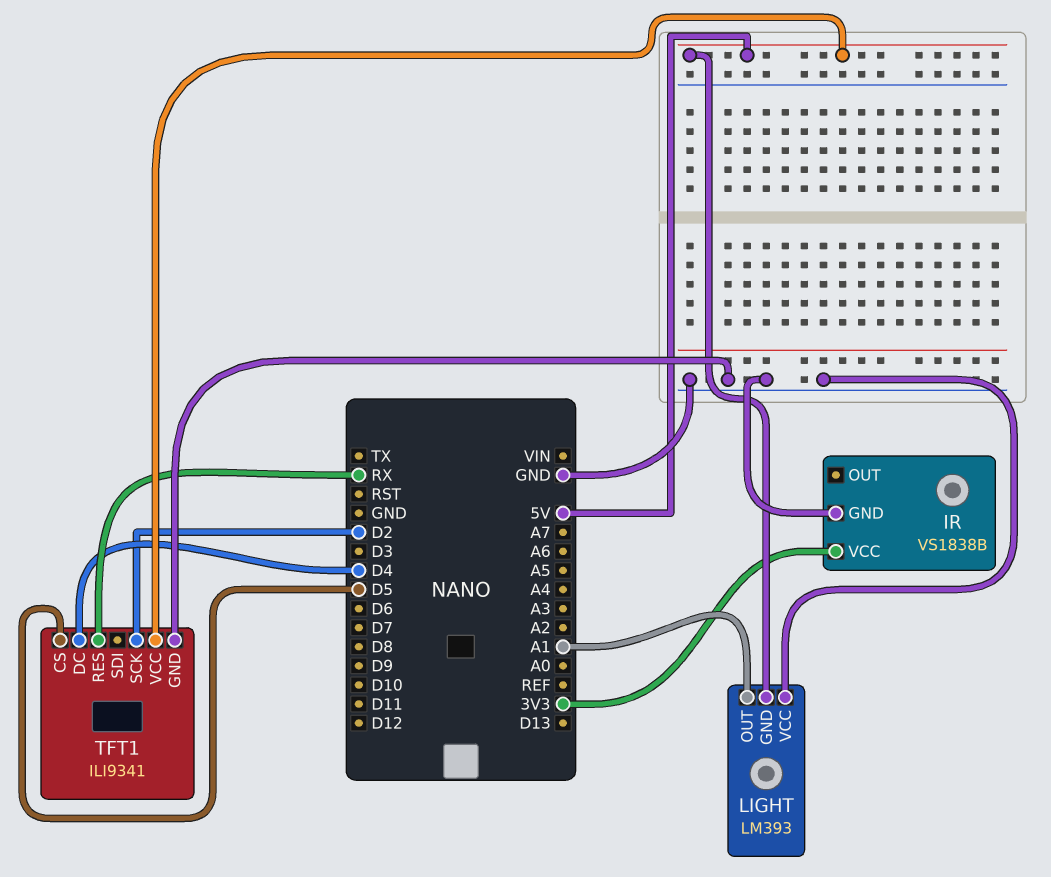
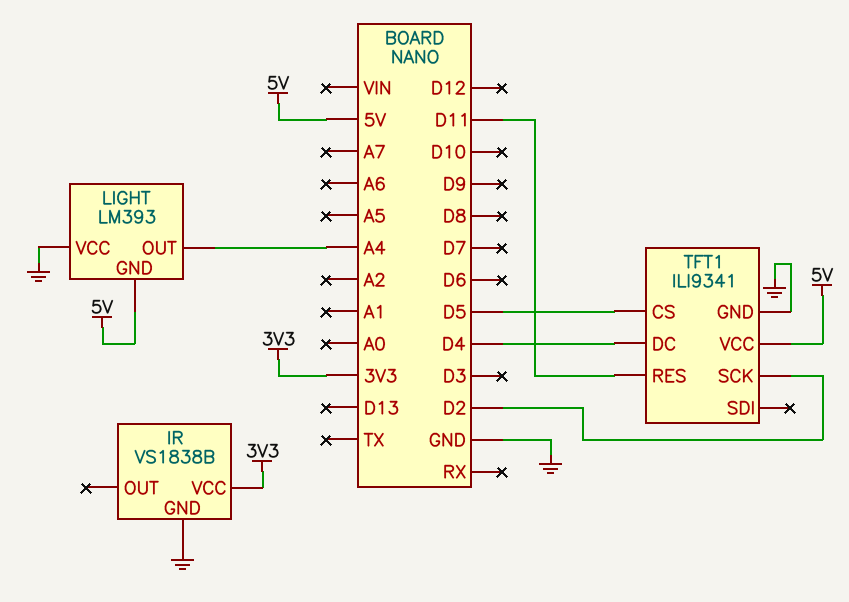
LIGHT pin OUT: A1 -> A4
TFT1 pin RES: RX -> D11

